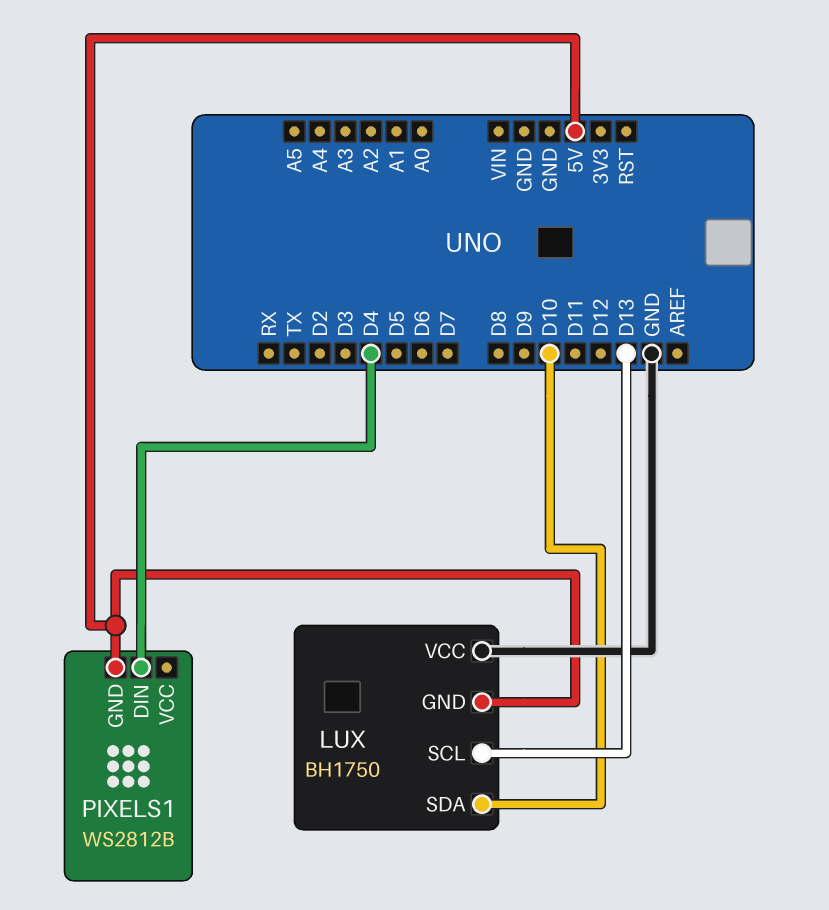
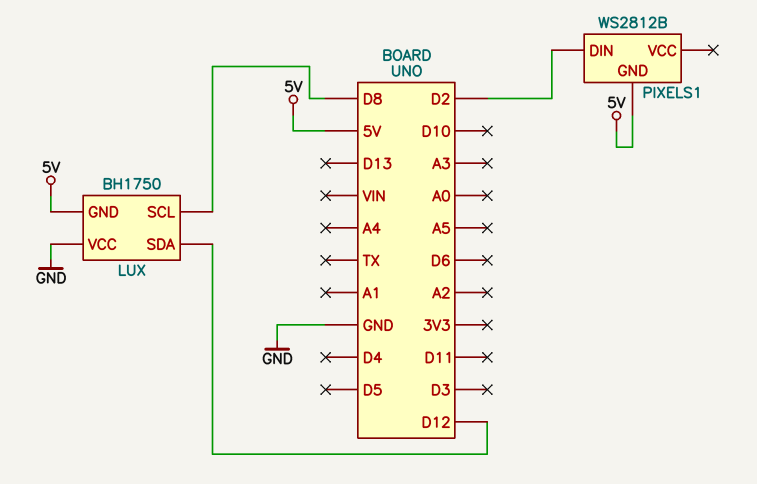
LUX pin SCL: D13 -> D8
LUX pin SDA: D10 -> D12
PIXELS1 pin DIN: D4 -> D2

